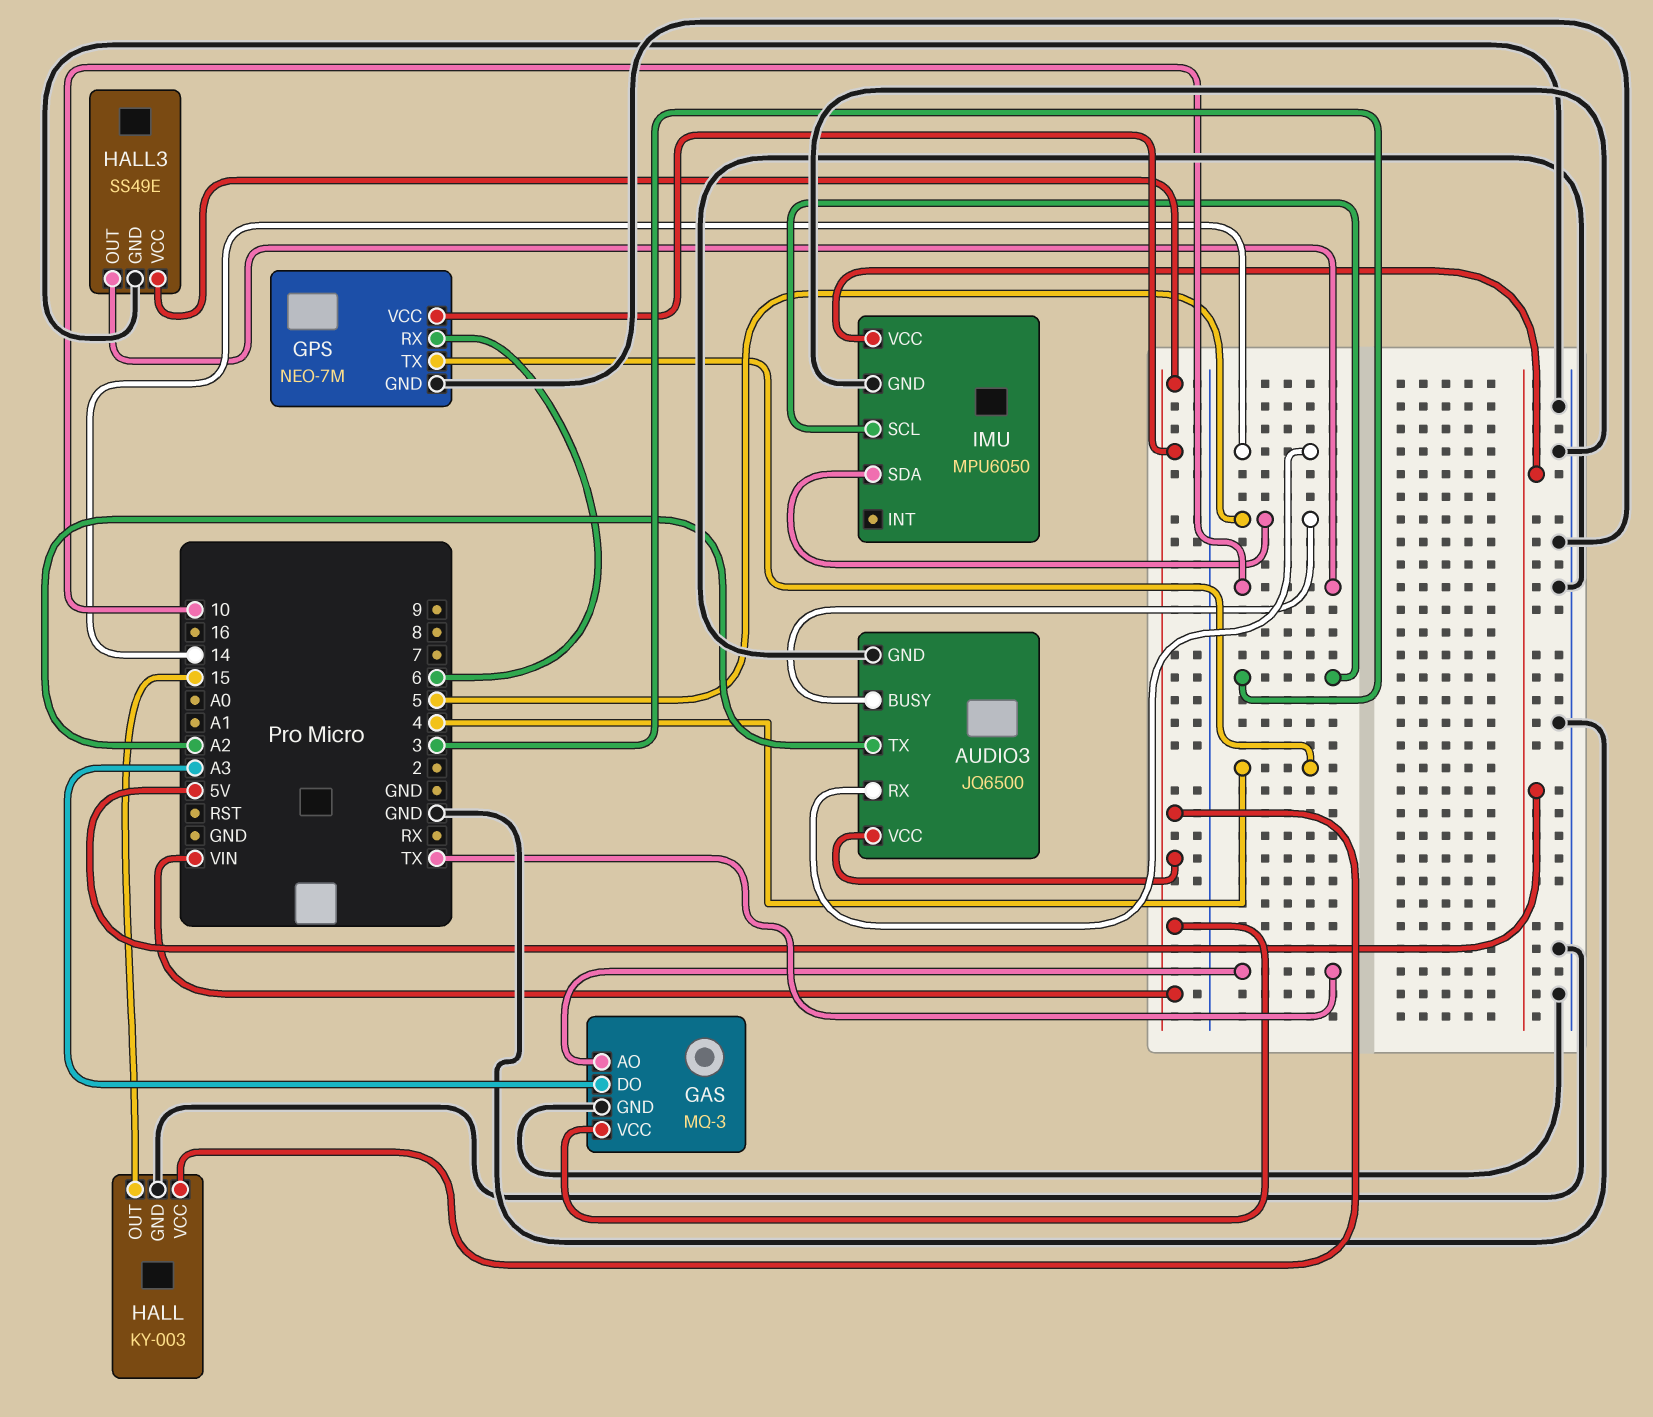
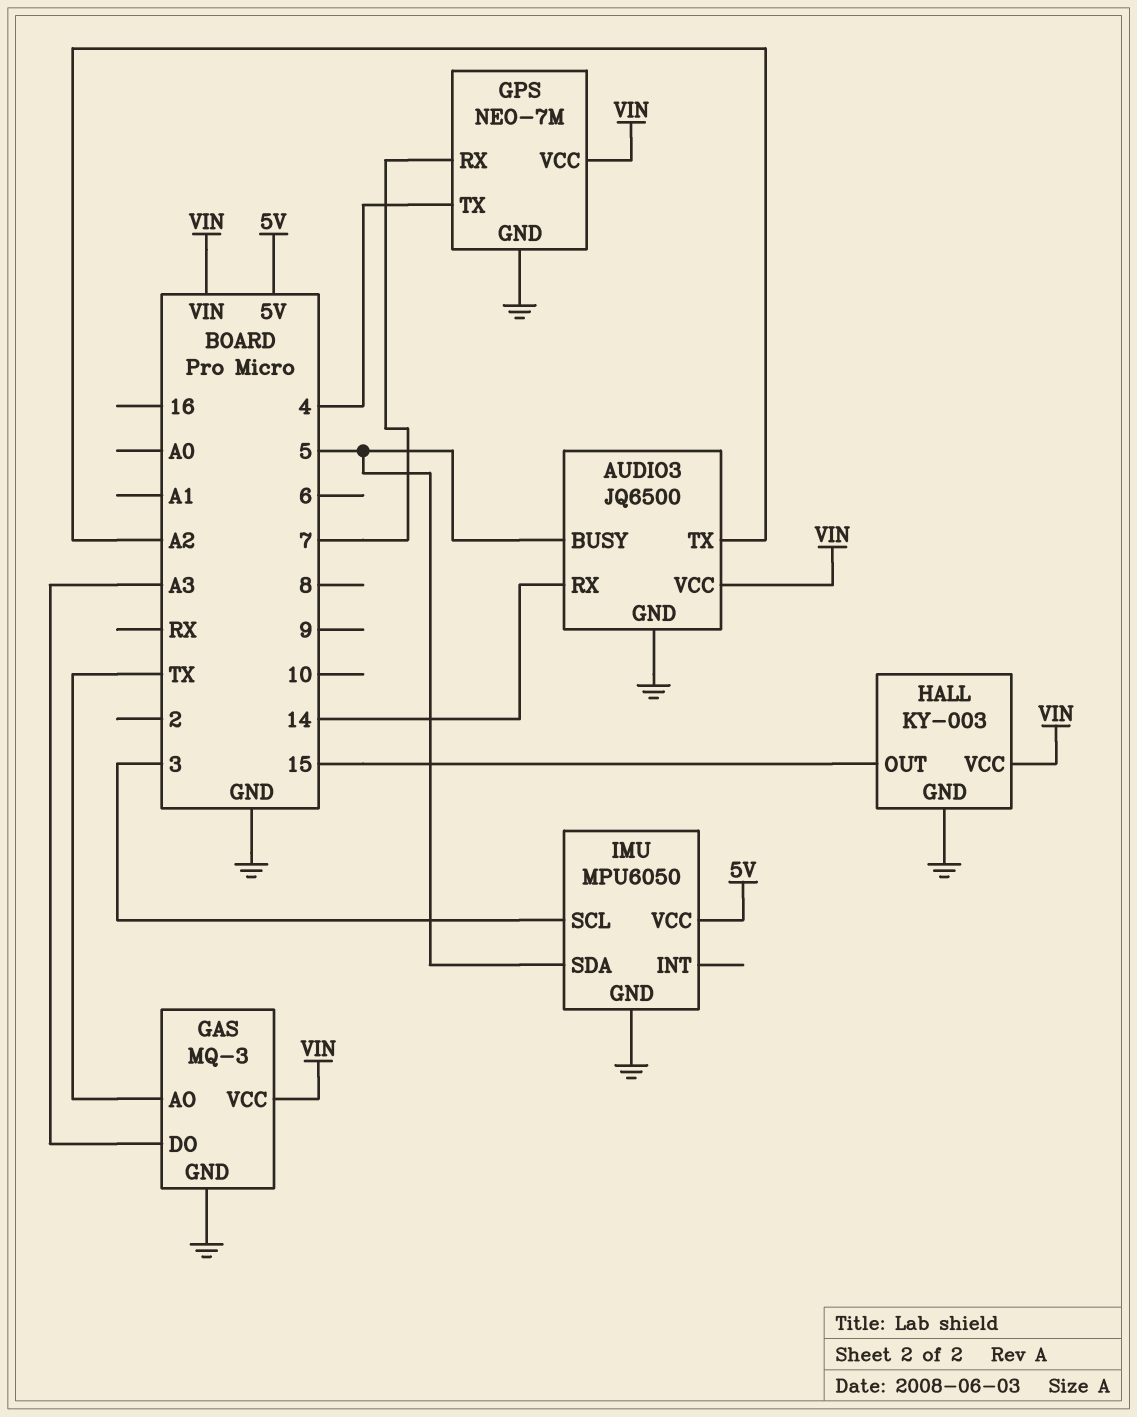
GPS pin RX: 6 -> 7
HALL3: SS49E -> none
HALL3 pin GND: GND -> none
HALL3 pin OUT: 10 -> none
HALL3 pin VCC: VIN -> none

